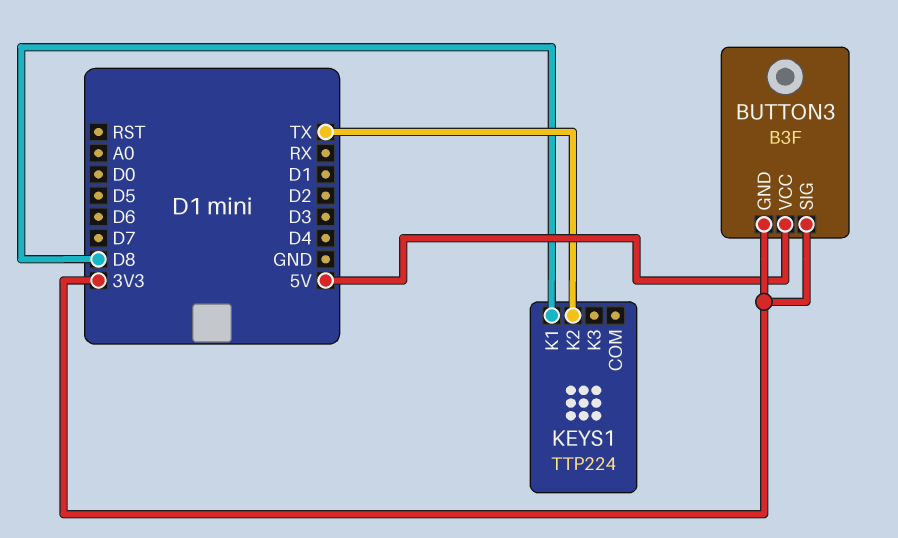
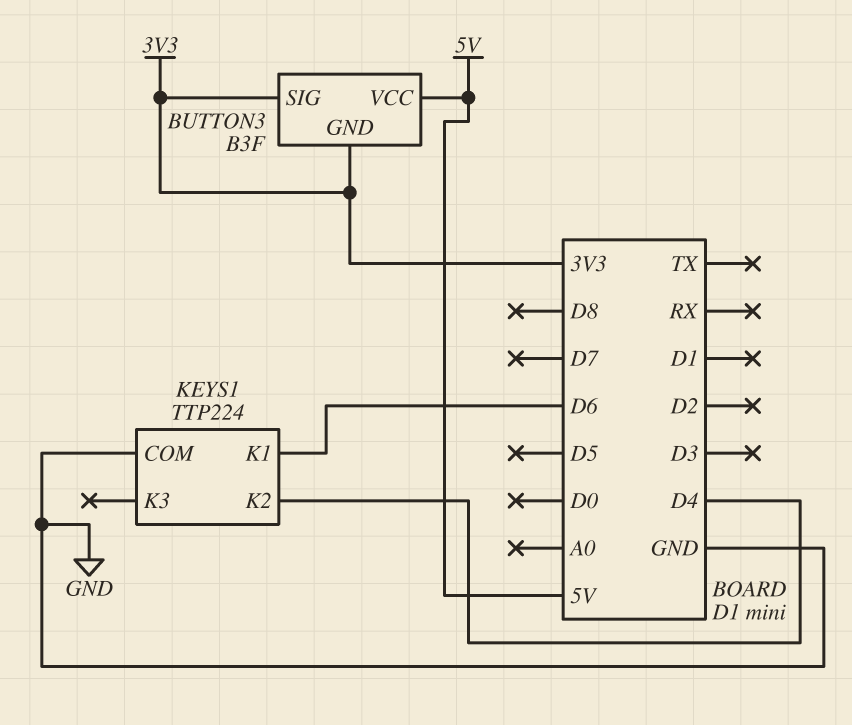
KEYS1 pin COM: none -> GND
KEYS1 pin K1: D8 -> D6
KEYS1 pin K2: TX -> D4

